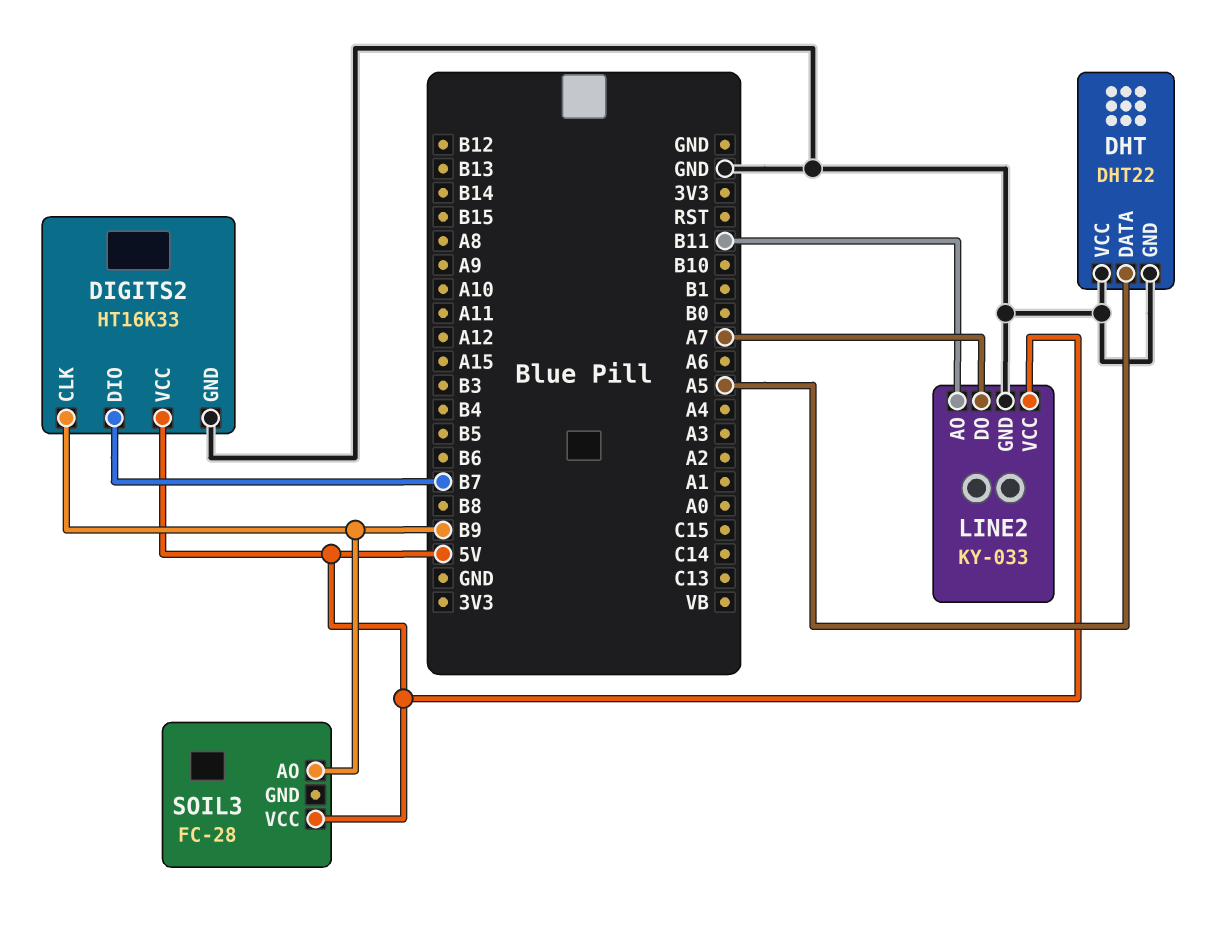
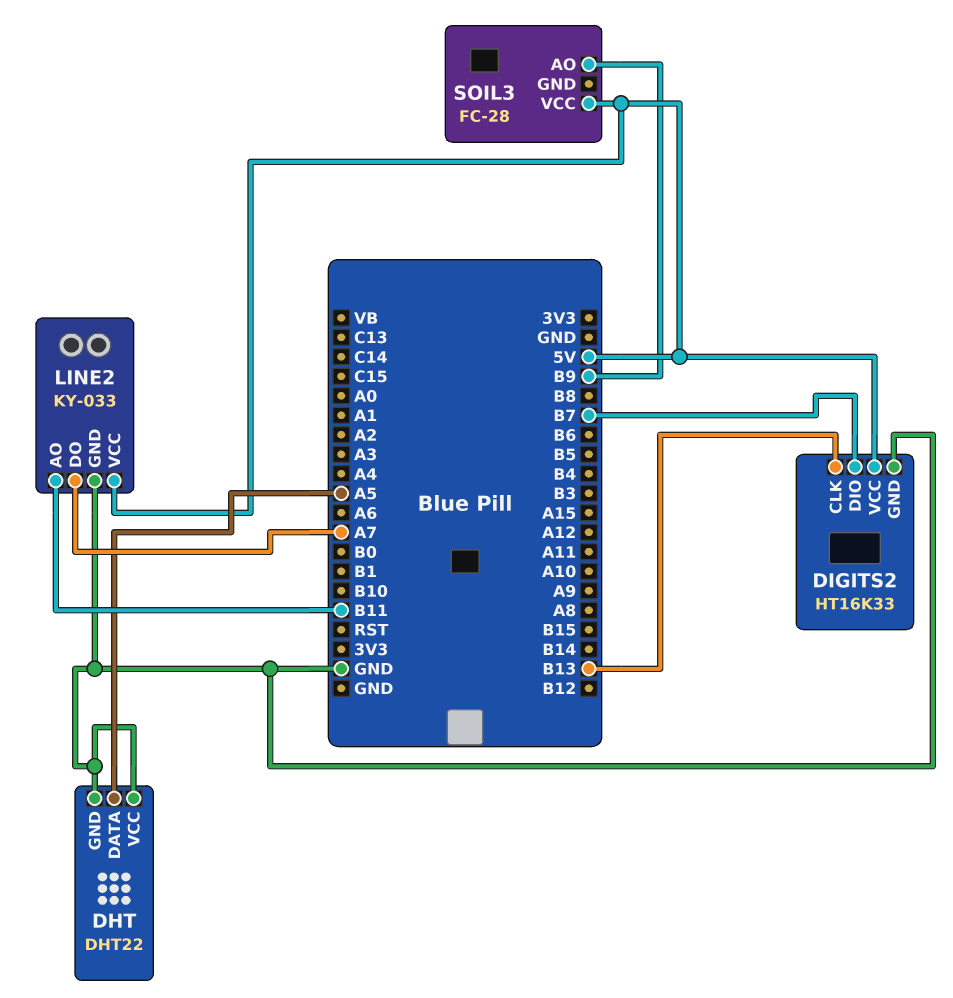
DIGITS2 pin CLK: B9 -> B13

